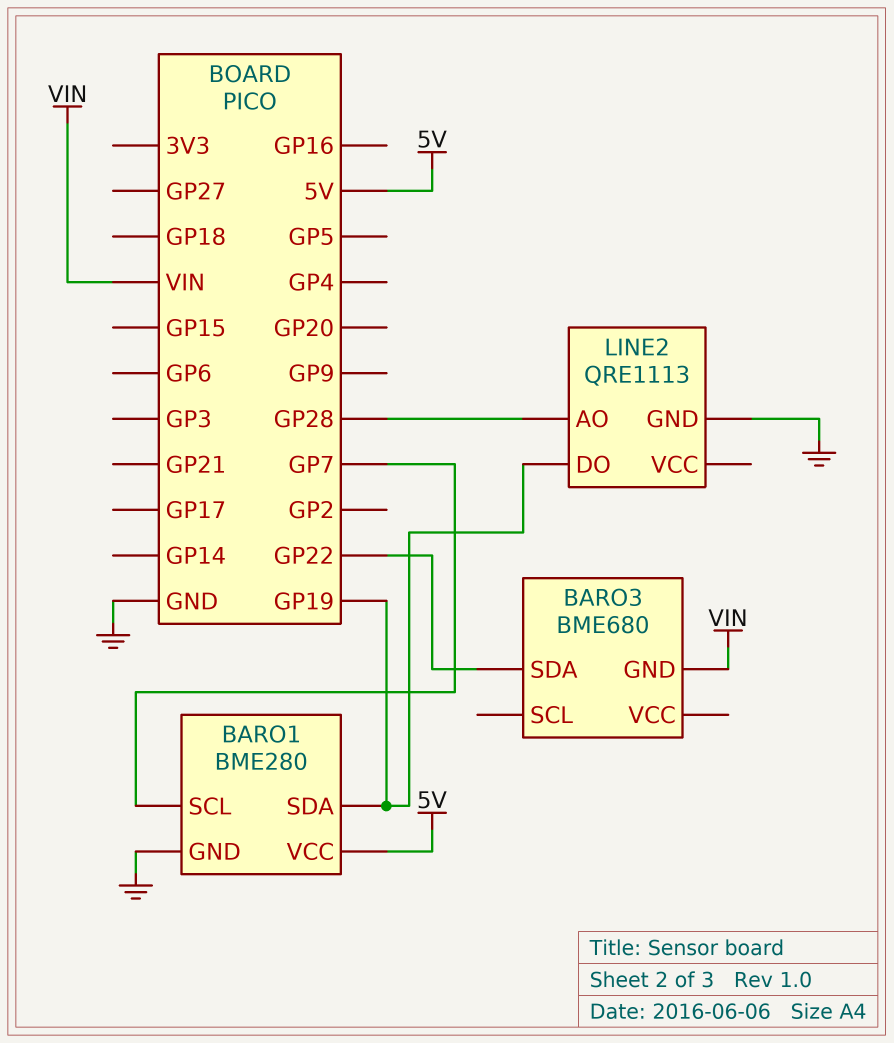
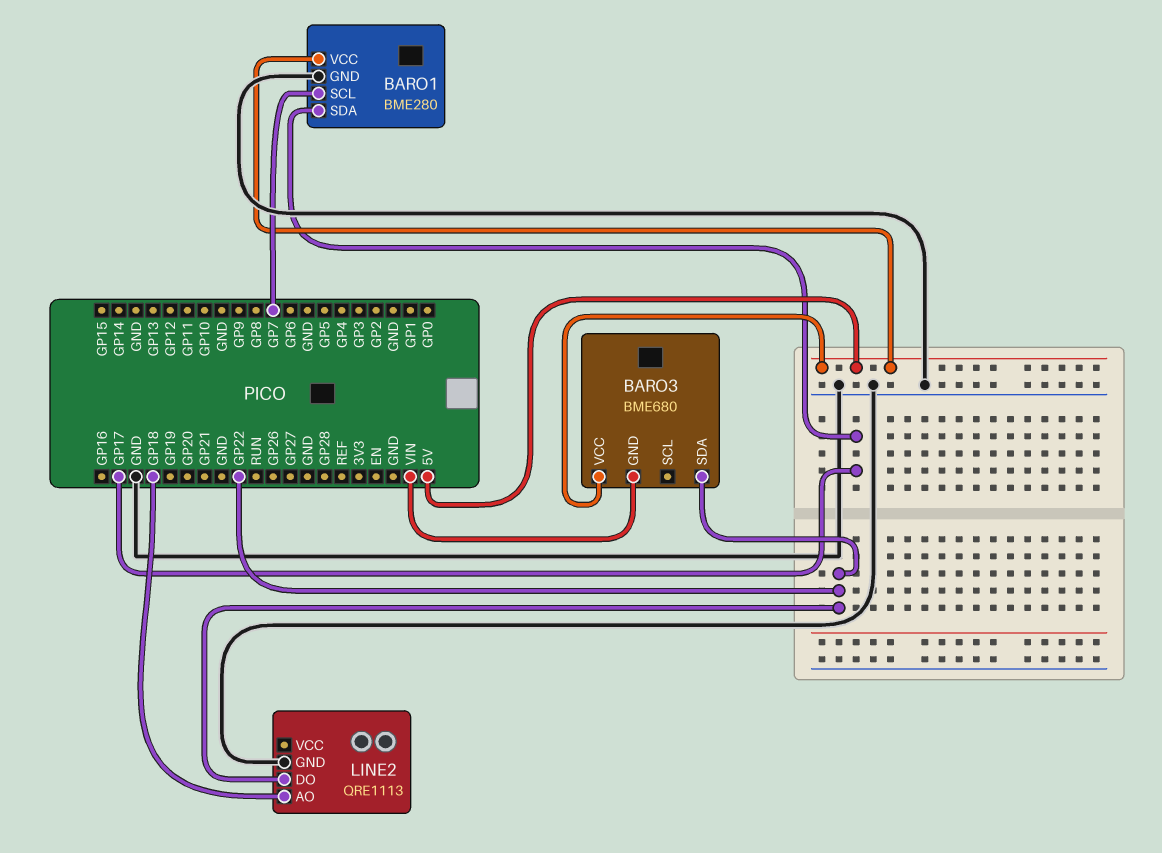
BARO1 pin SDA: GP19 -> GP17
BARO3 pin VCC: none -> 5V
LINE2 pin AO: GP28 -> GP18
LINE2 pin DO: GP19 -> GP22

